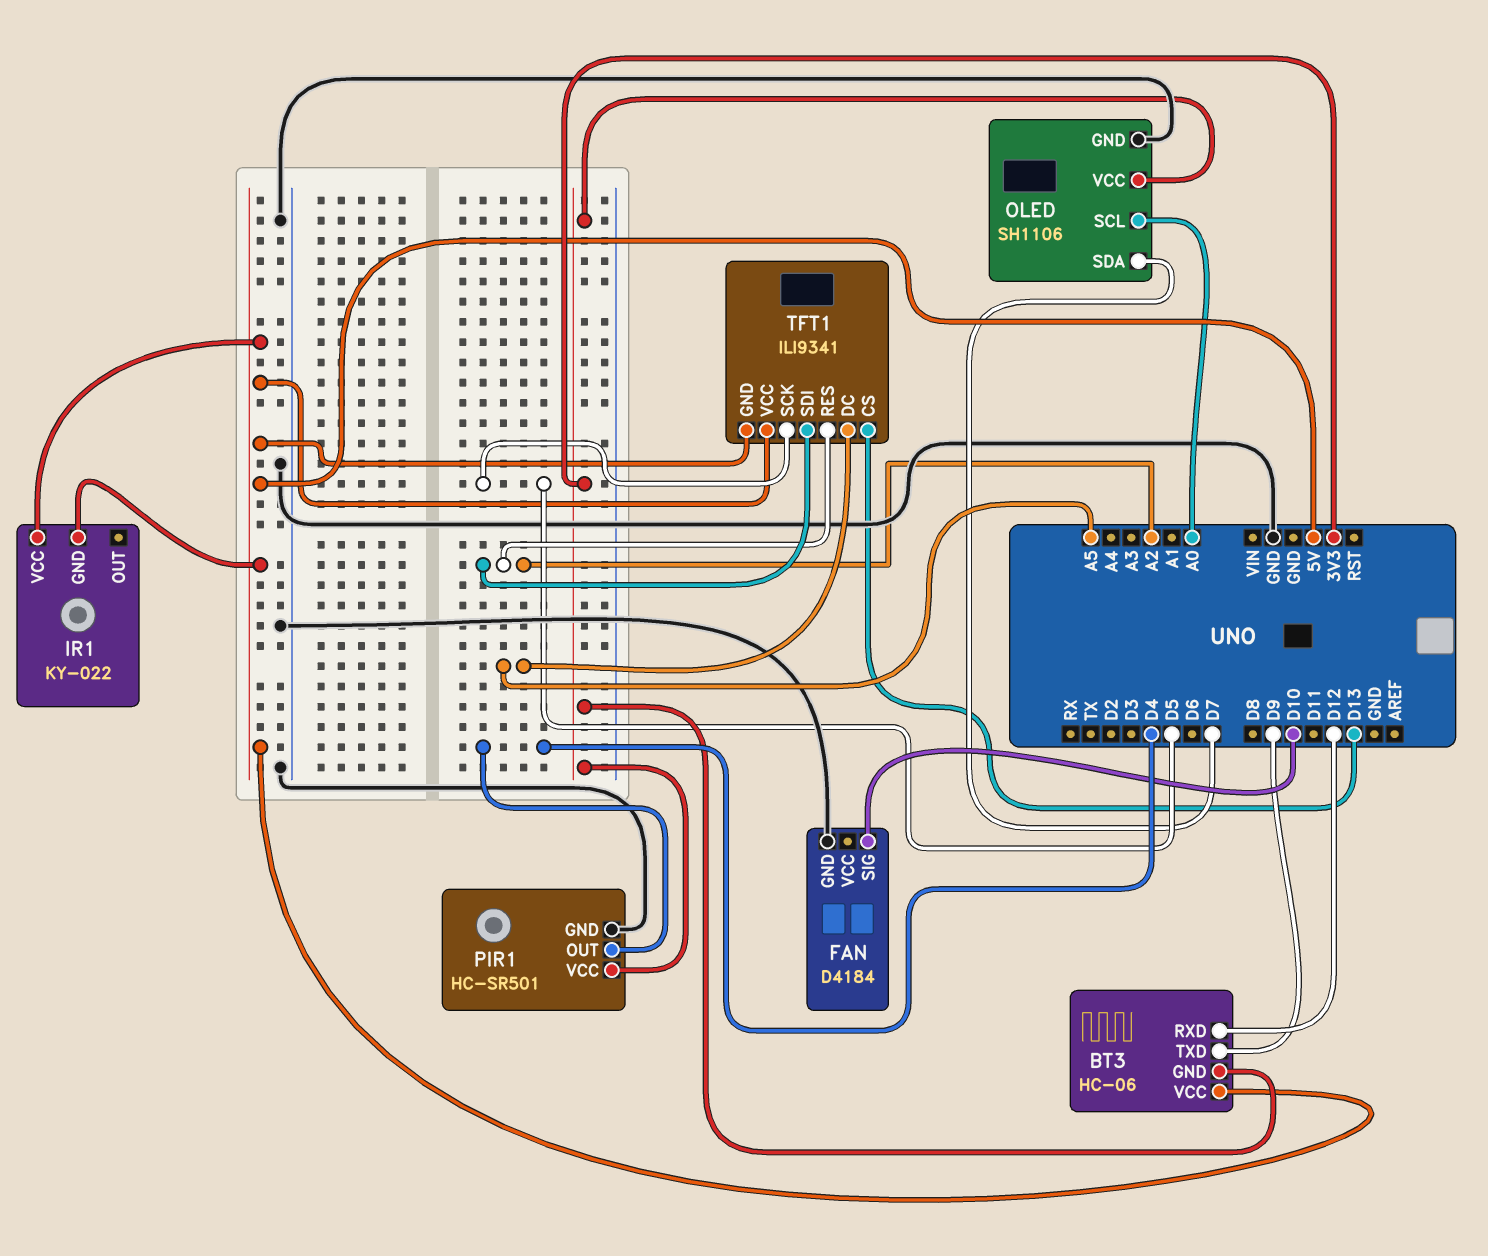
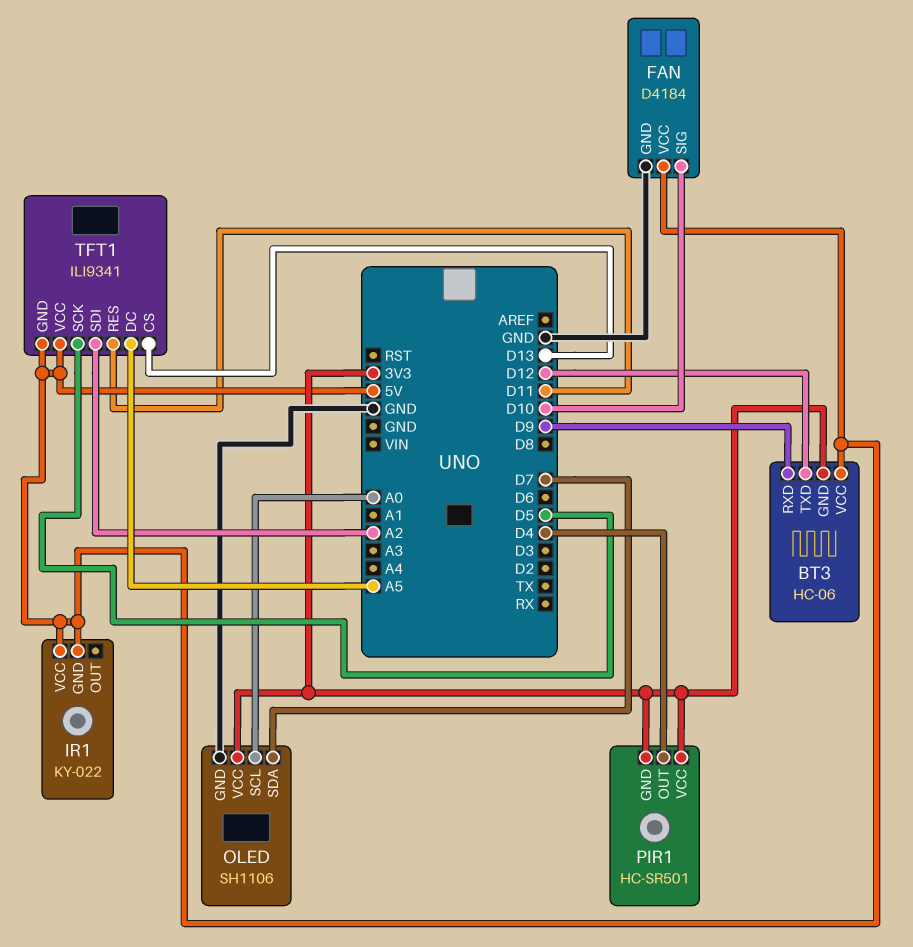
BT3 pin RXD: D12 -> D9
BT3 pin TXD: D9 -> D12
FAN pin VCC: none -> 5V
PIR1 pin GND: GND -> 3V3
TFT1 pin RES: A2 -> D11

